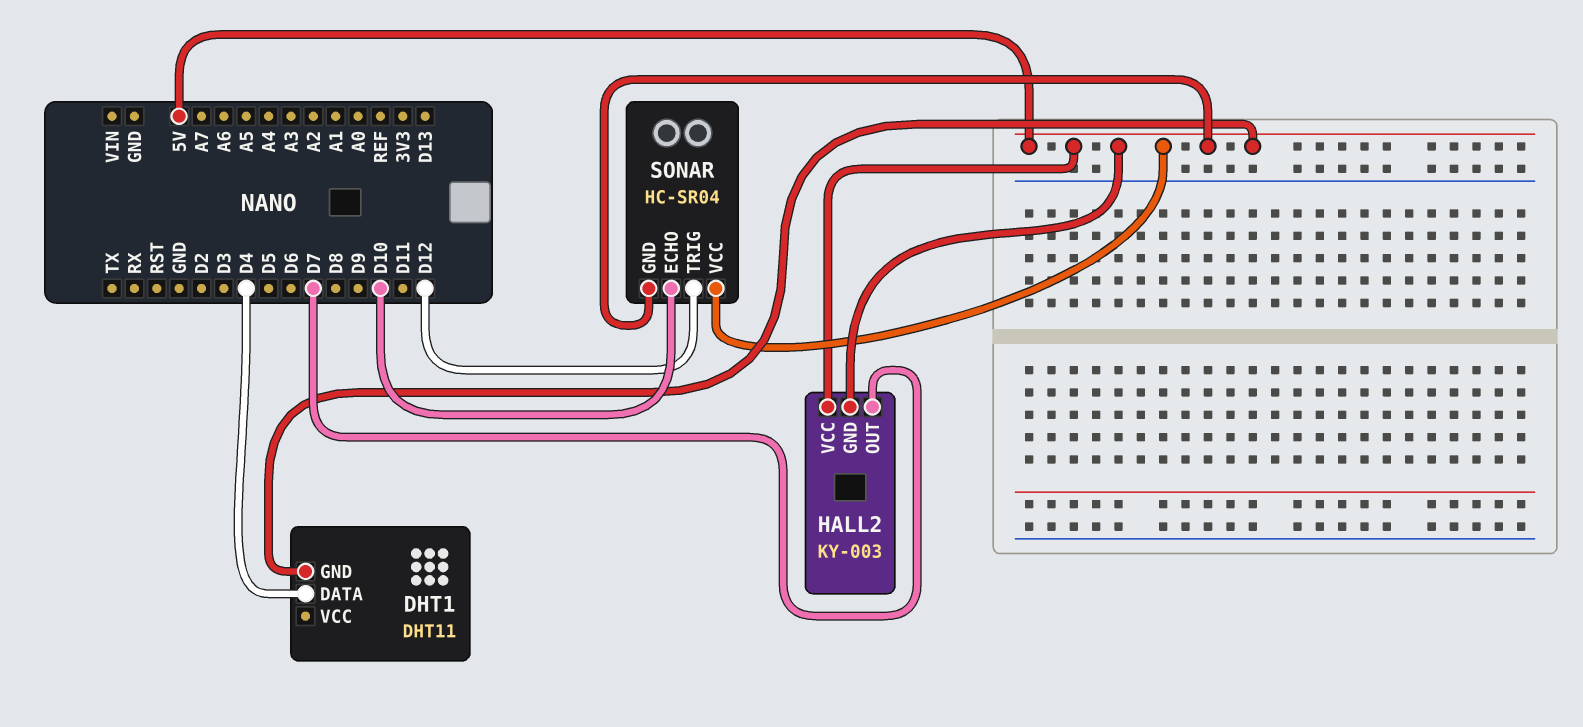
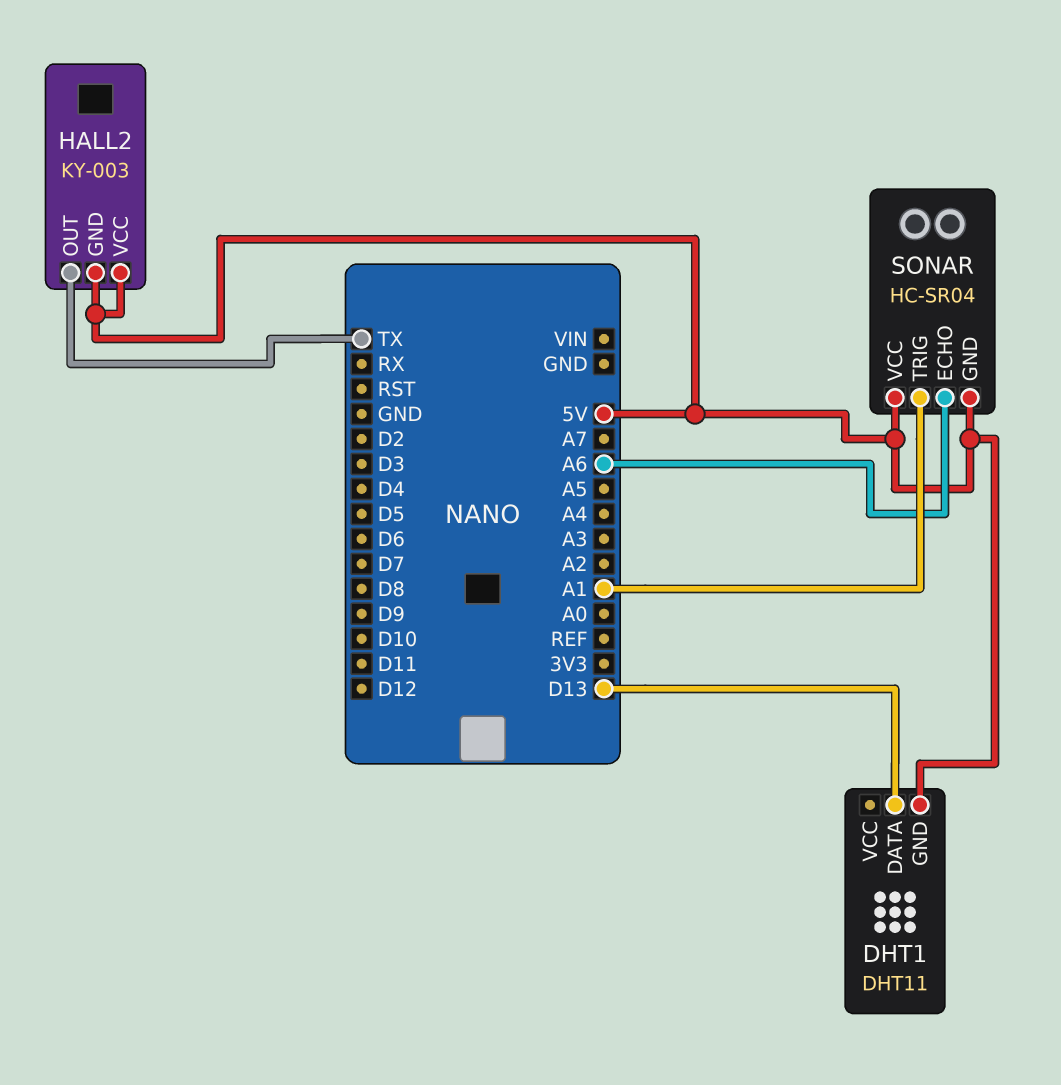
DHT1 pin DATA: D4 -> D13
HALL2 pin OUT: D7 -> TX
SONAR pin ECHO: D10 -> A6
SONAR pin TRIG: D12 -> A1

